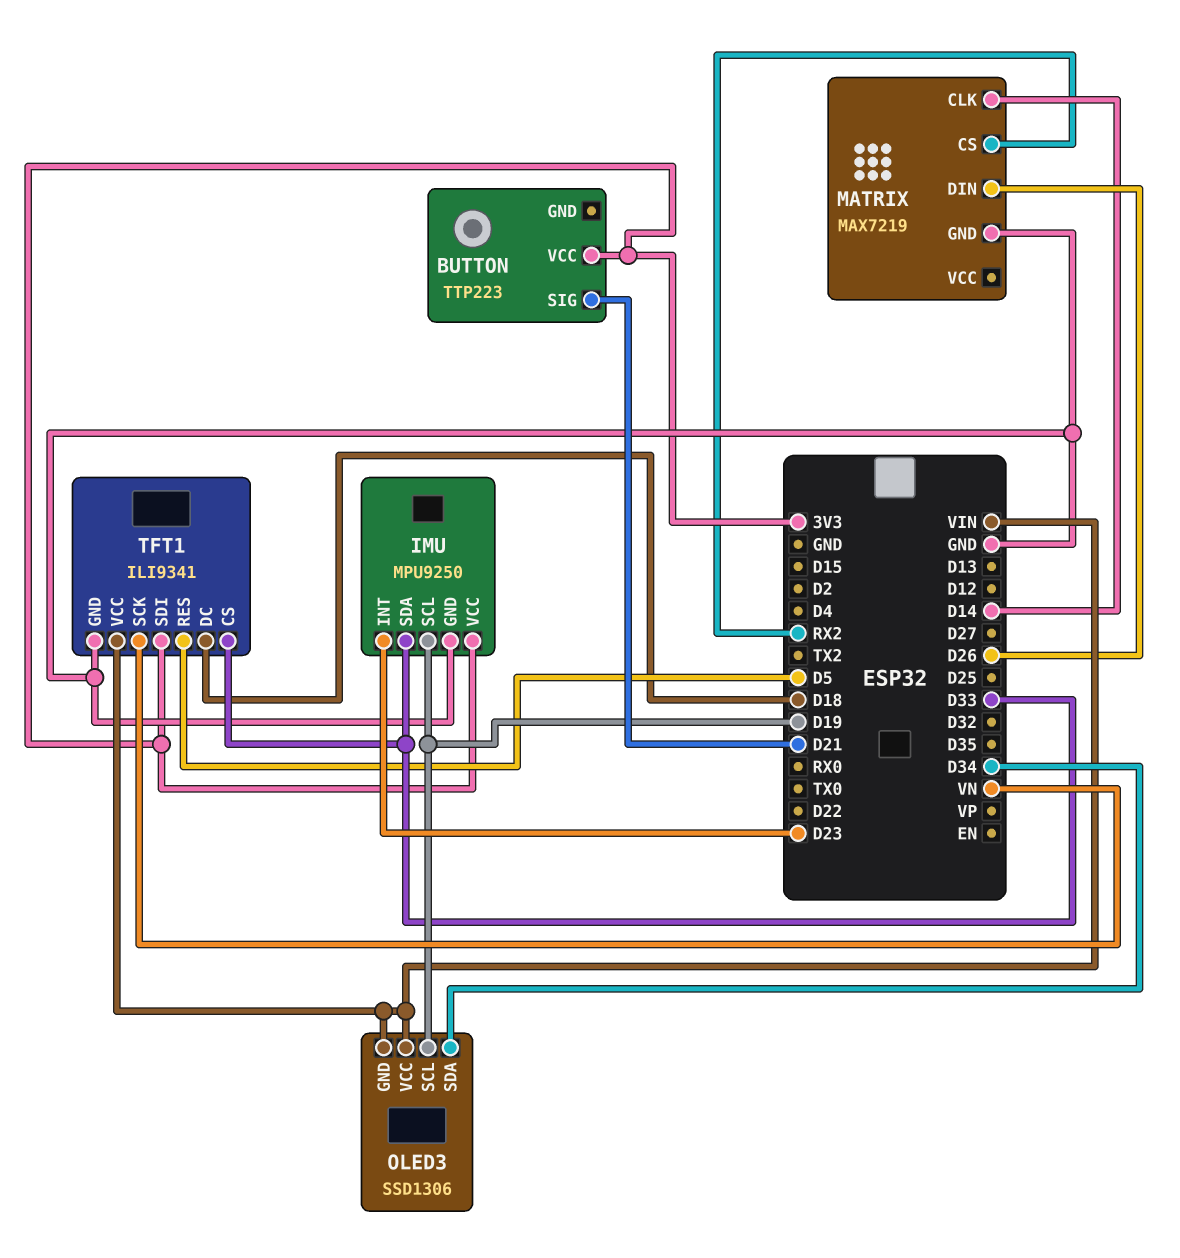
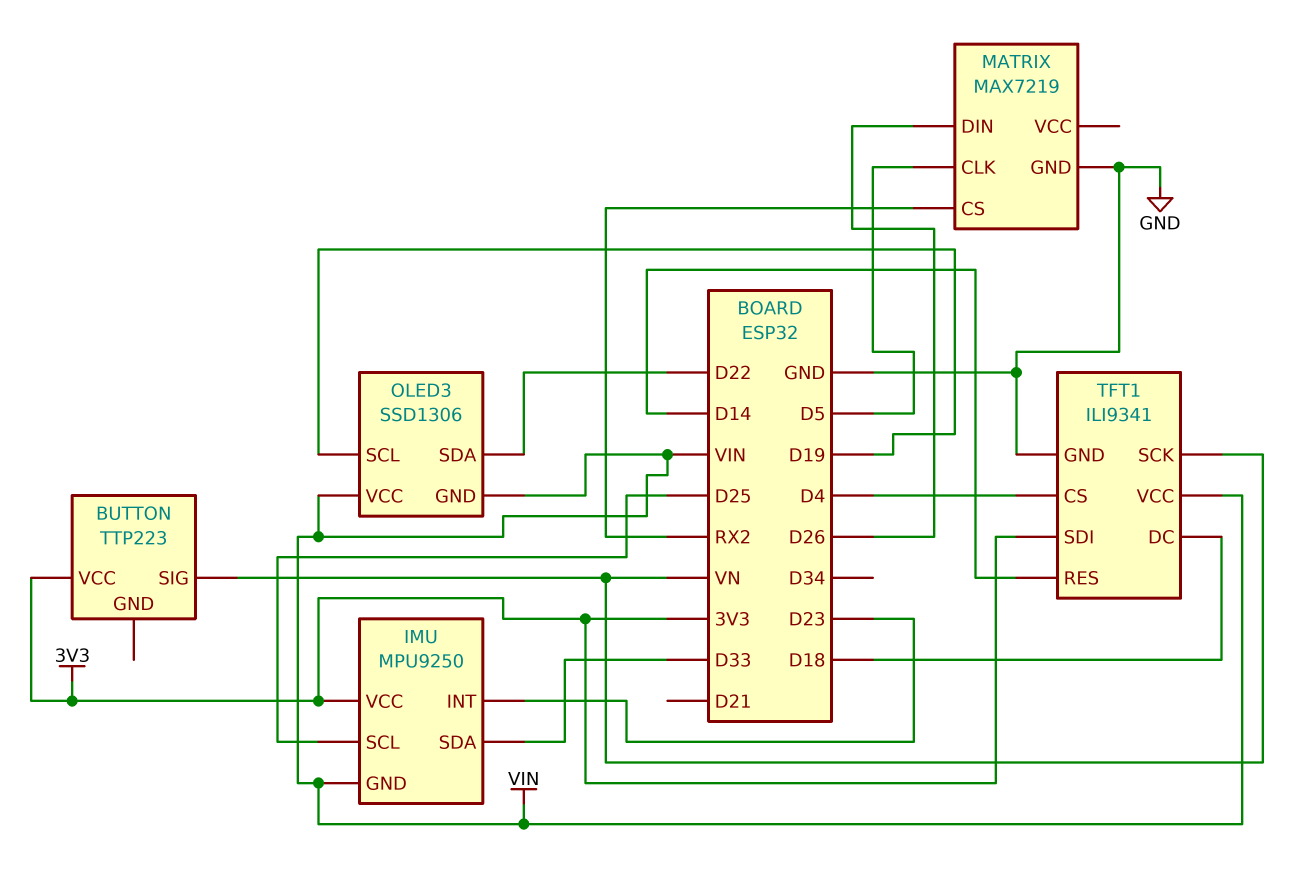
BUTTON pin SIG: D21 -> VN
IMU pin GND: GND -> VIN
IMU pin SCL: D19 -> D25
MATRIX pin CLK: D14 -> D5
OLED3 pin SDA: D34 -> D22
TFT1 pin CS: D33 -> D4
TFT1 pin RES: D5 -> D14

